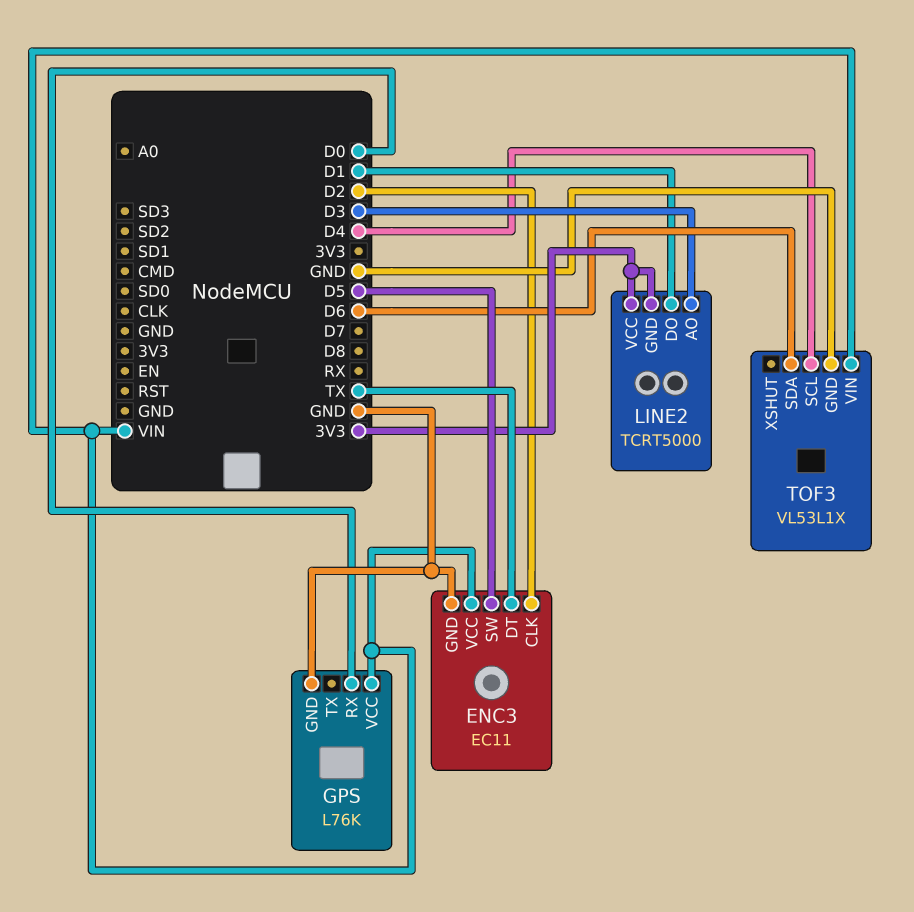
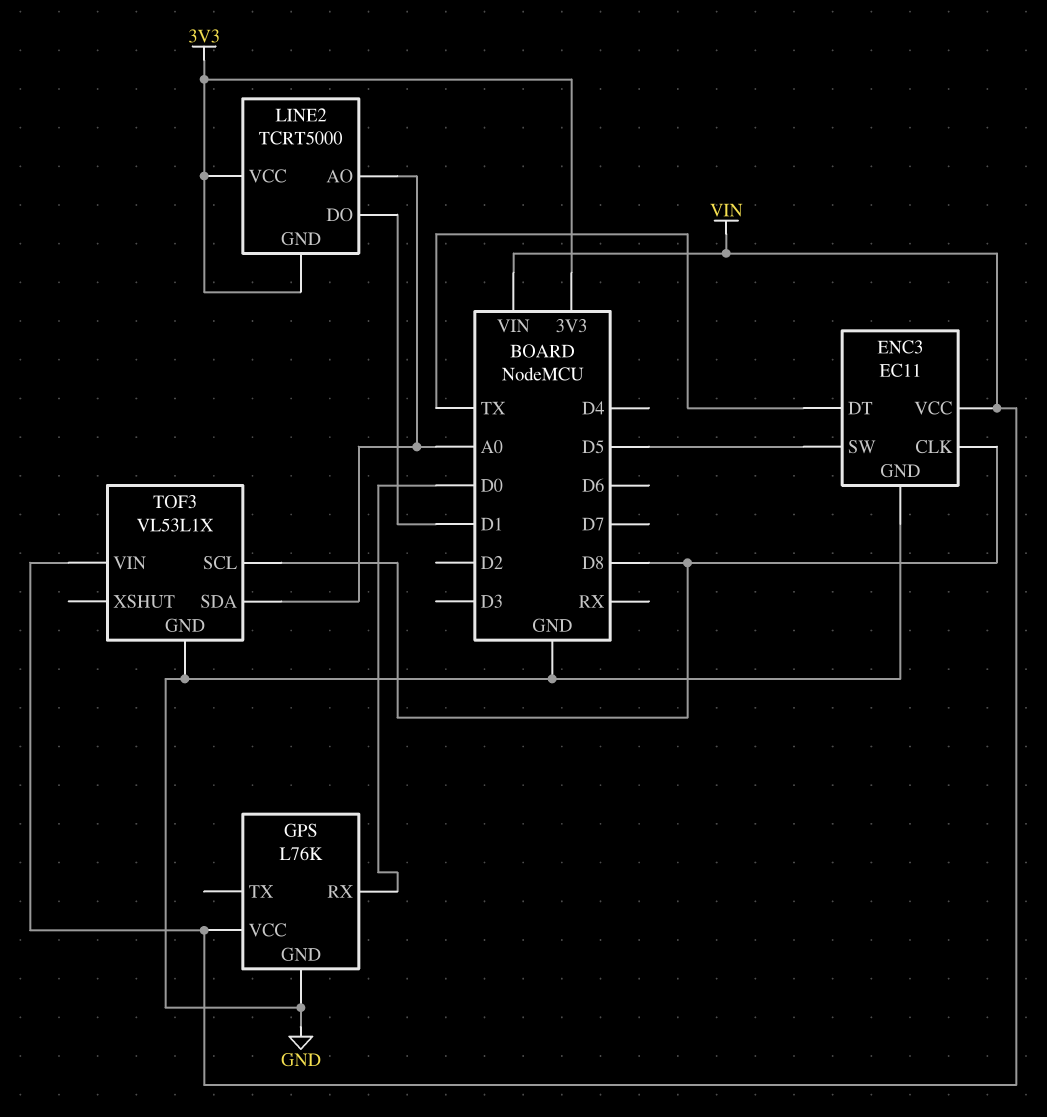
ENC3 pin CLK: D2 -> D8
LINE2 pin AO: D3 -> A0
TOF3 pin SCL: D4 -> D8
TOF3 pin SDA: D6 -> A0

